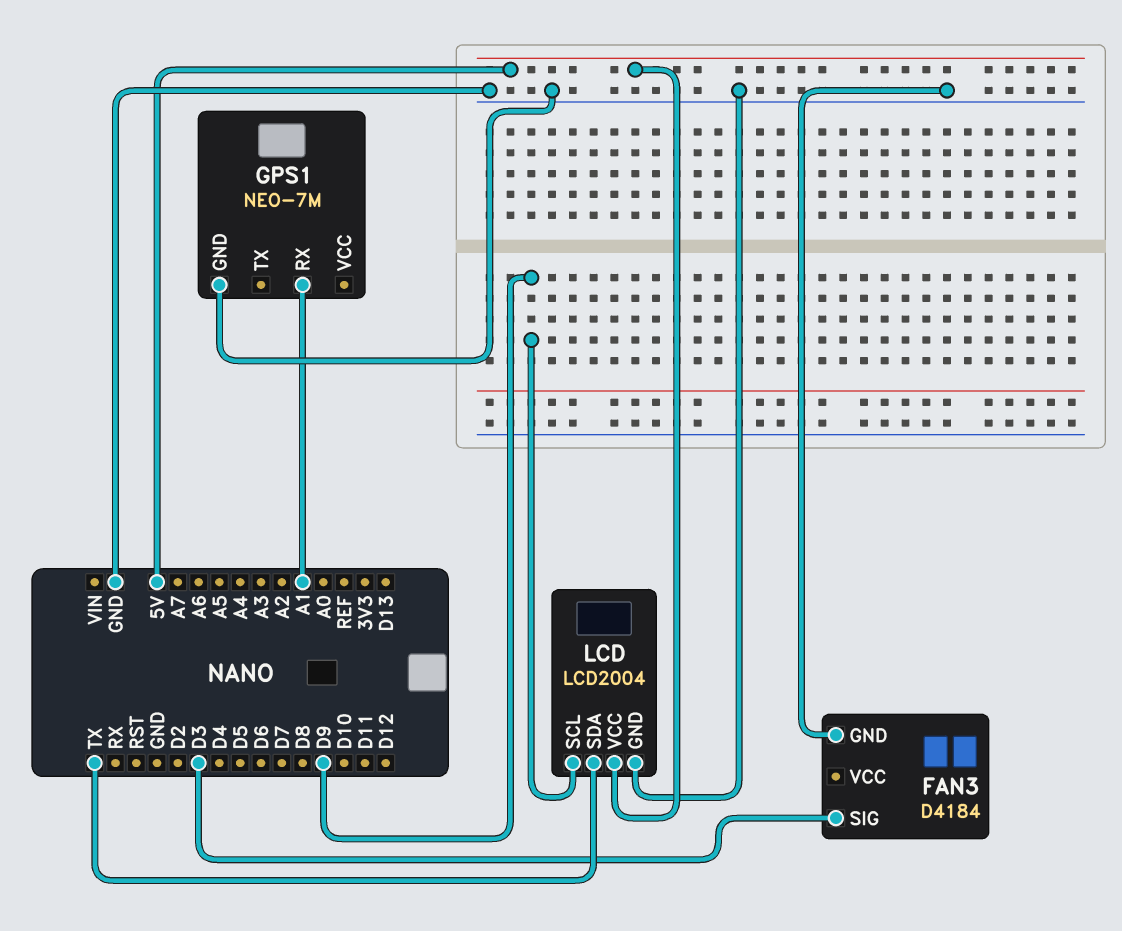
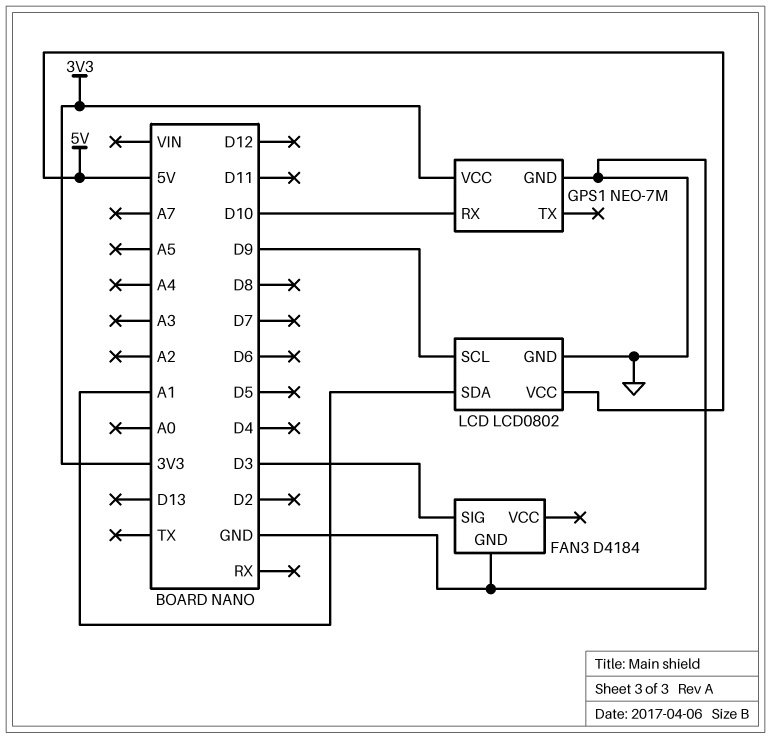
GPS1 pin RX: A1 -> D10
GPS1 pin VCC: none -> 3V3
LCD: LCD2004 -> LCD0802
LCD pin SDA: TX -> A1

